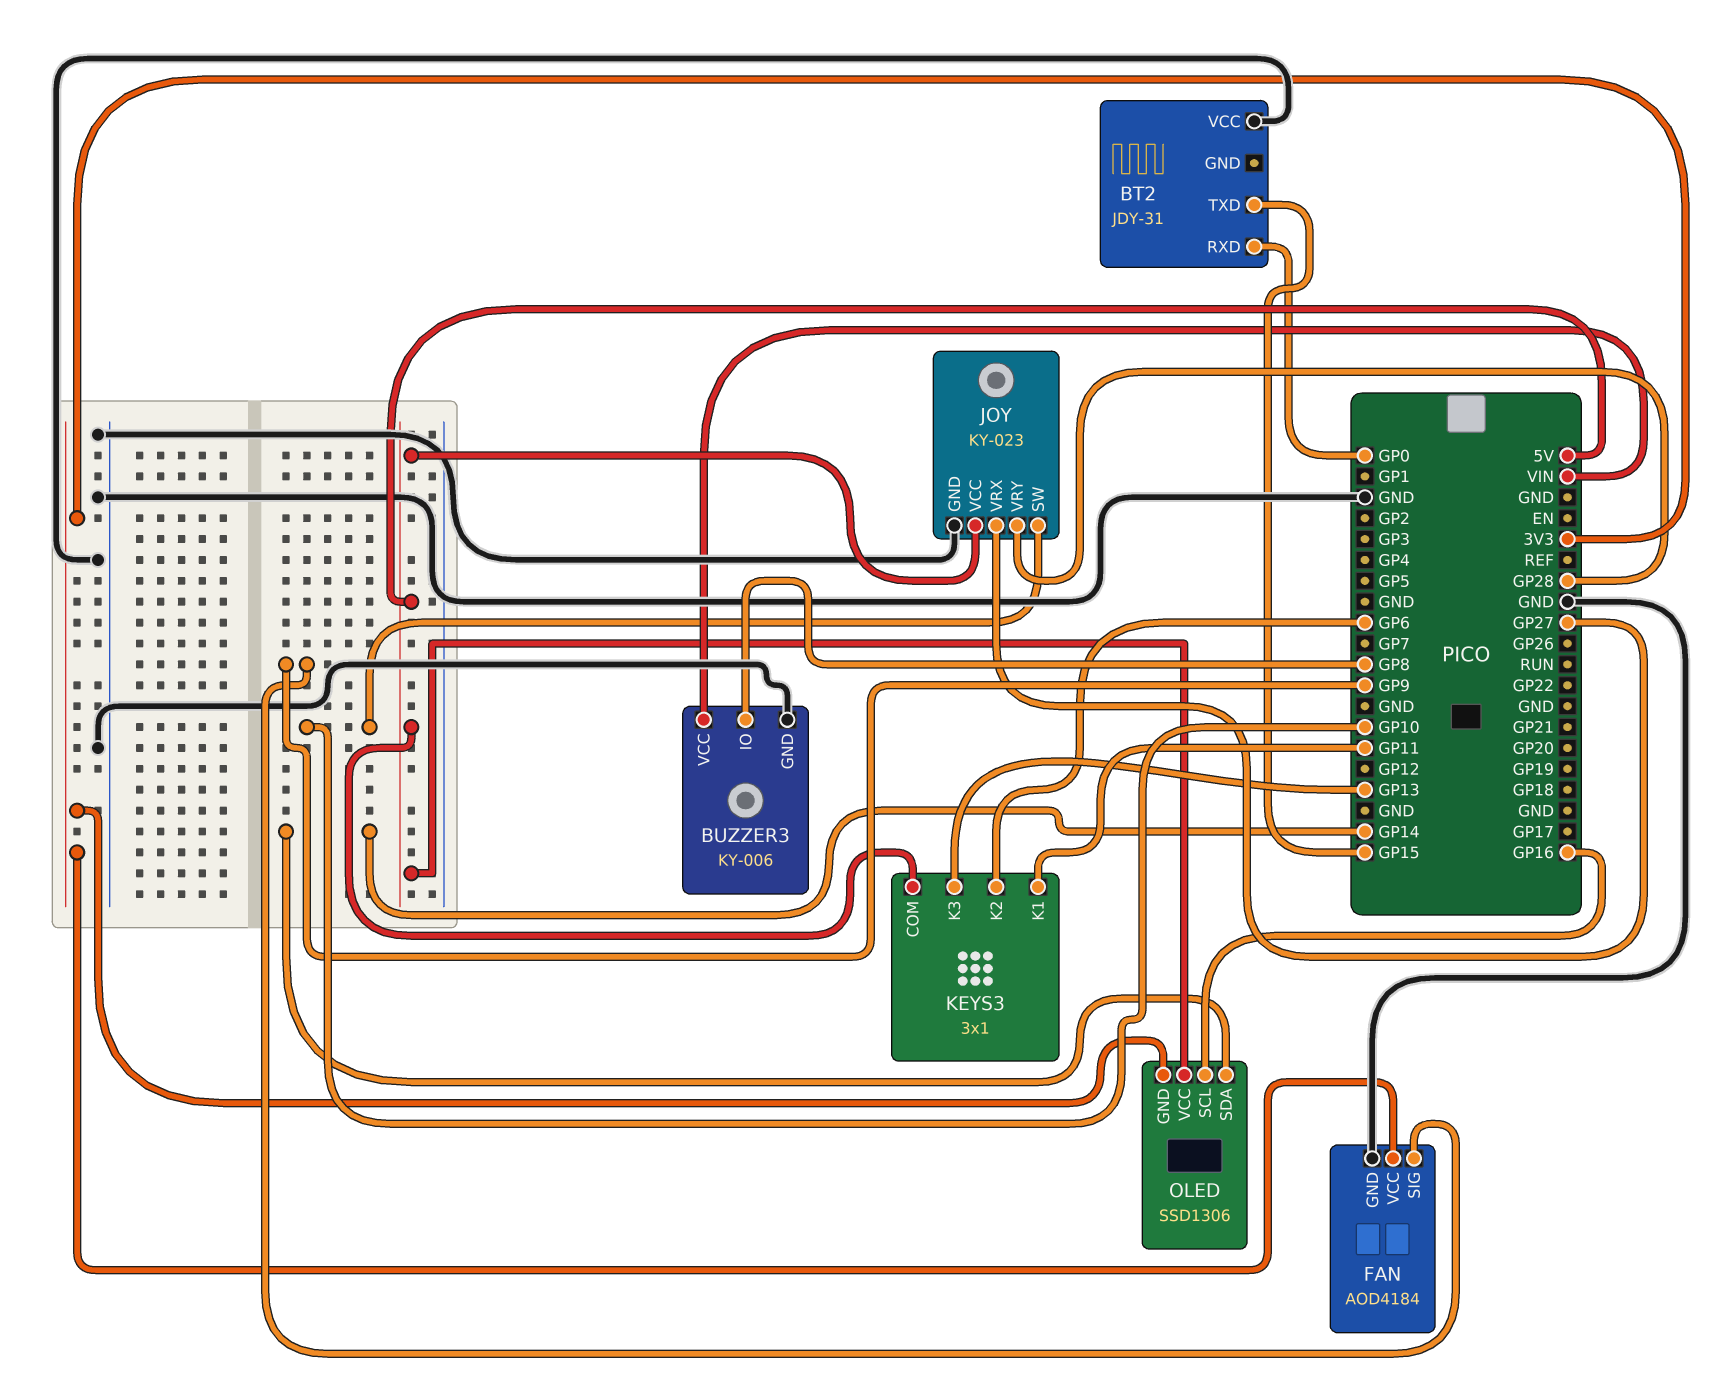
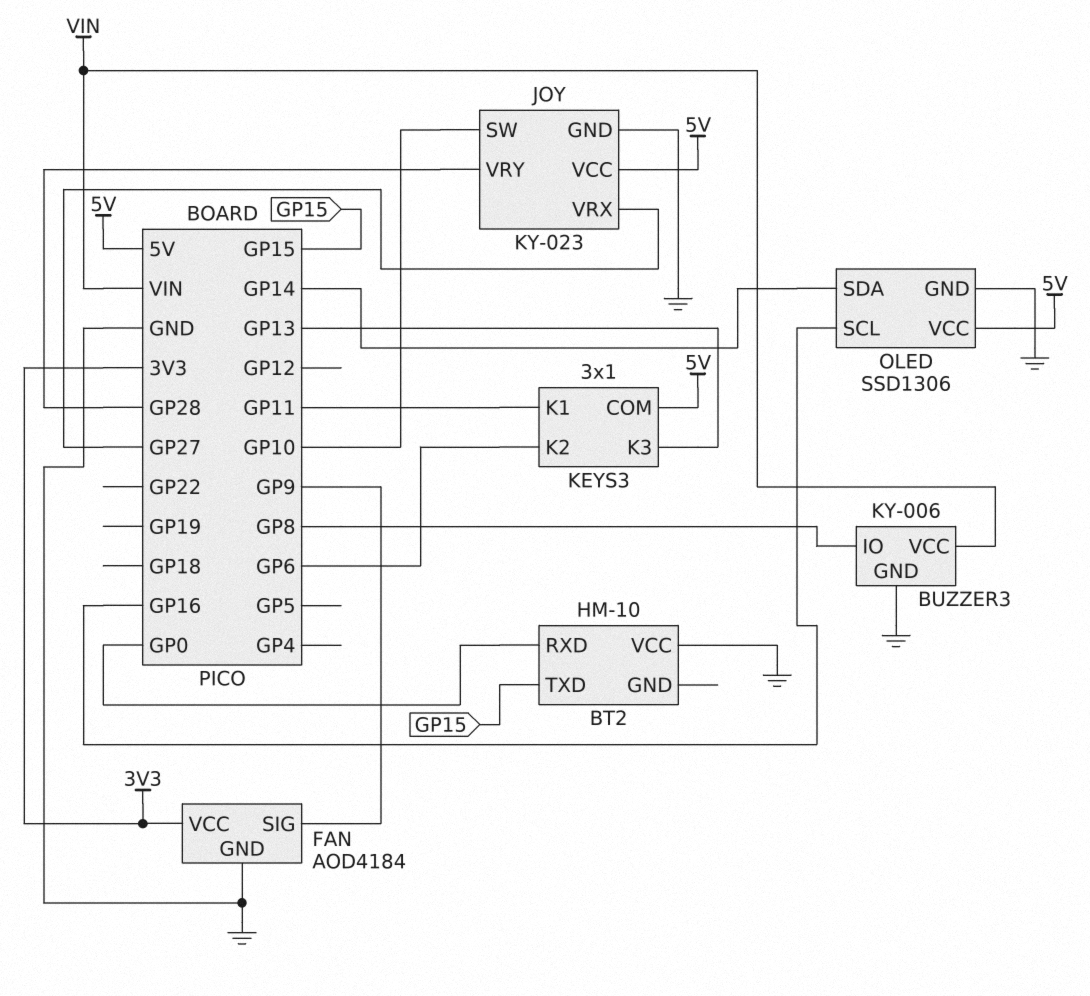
BT2: JDY-31 -> HM-10
OLED pin GND: 3V3 -> GND

